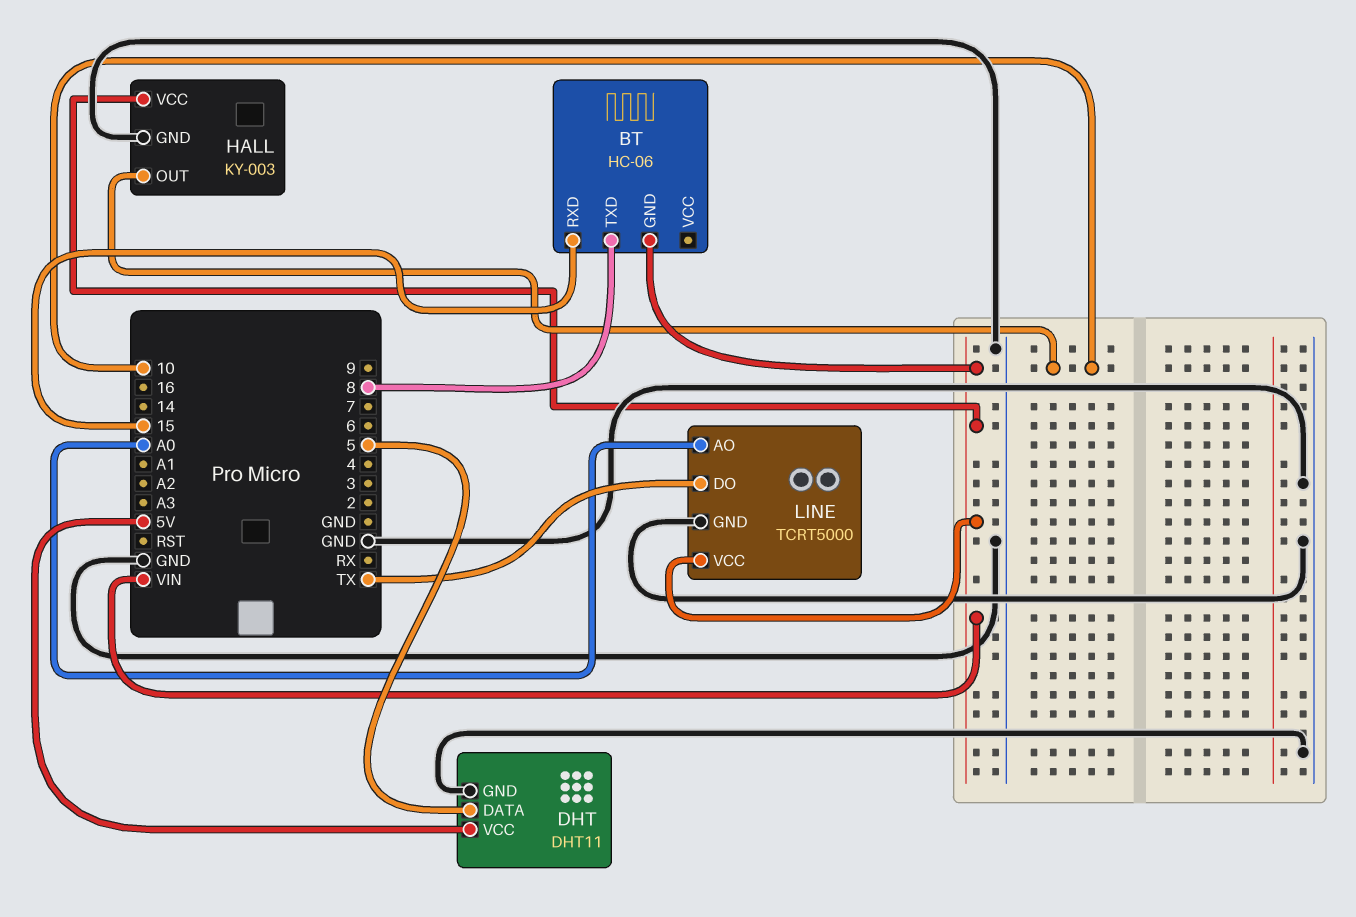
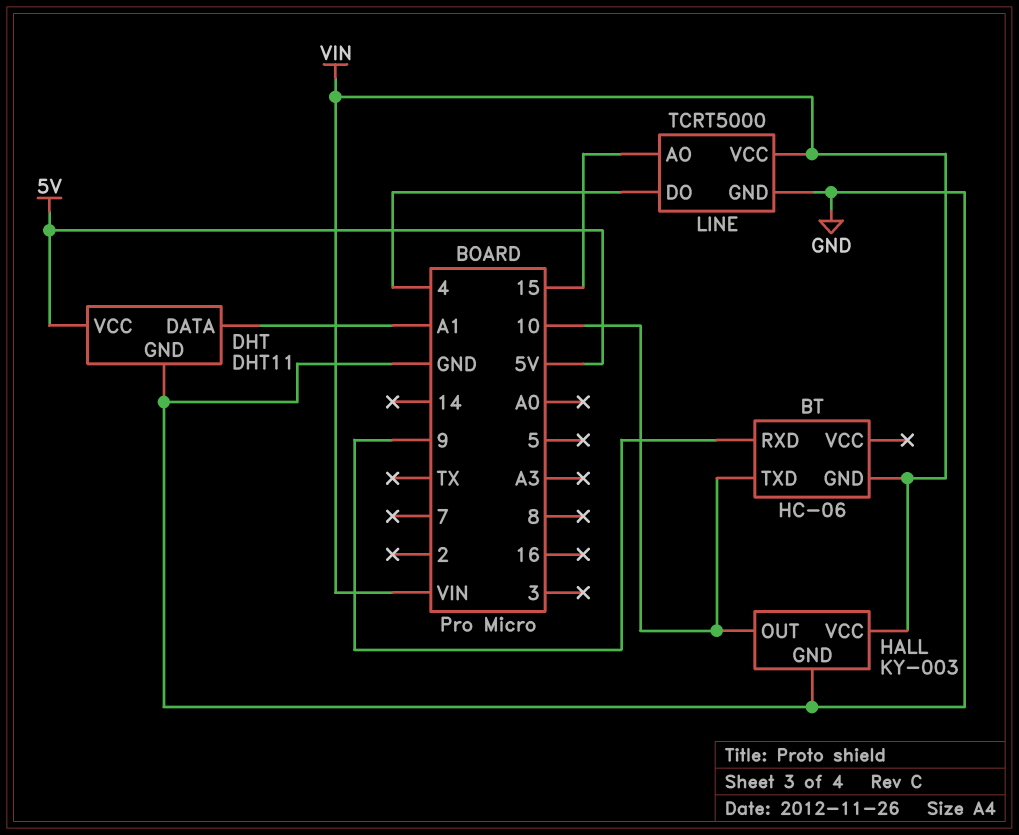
BT pin RXD: 15 -> 9
BT pin TXD: 8 -> 10
DHT pin DATA: 5 -> A1
LINE pin AO: A0 -> 15
LINE pin DO: TX -> 4

